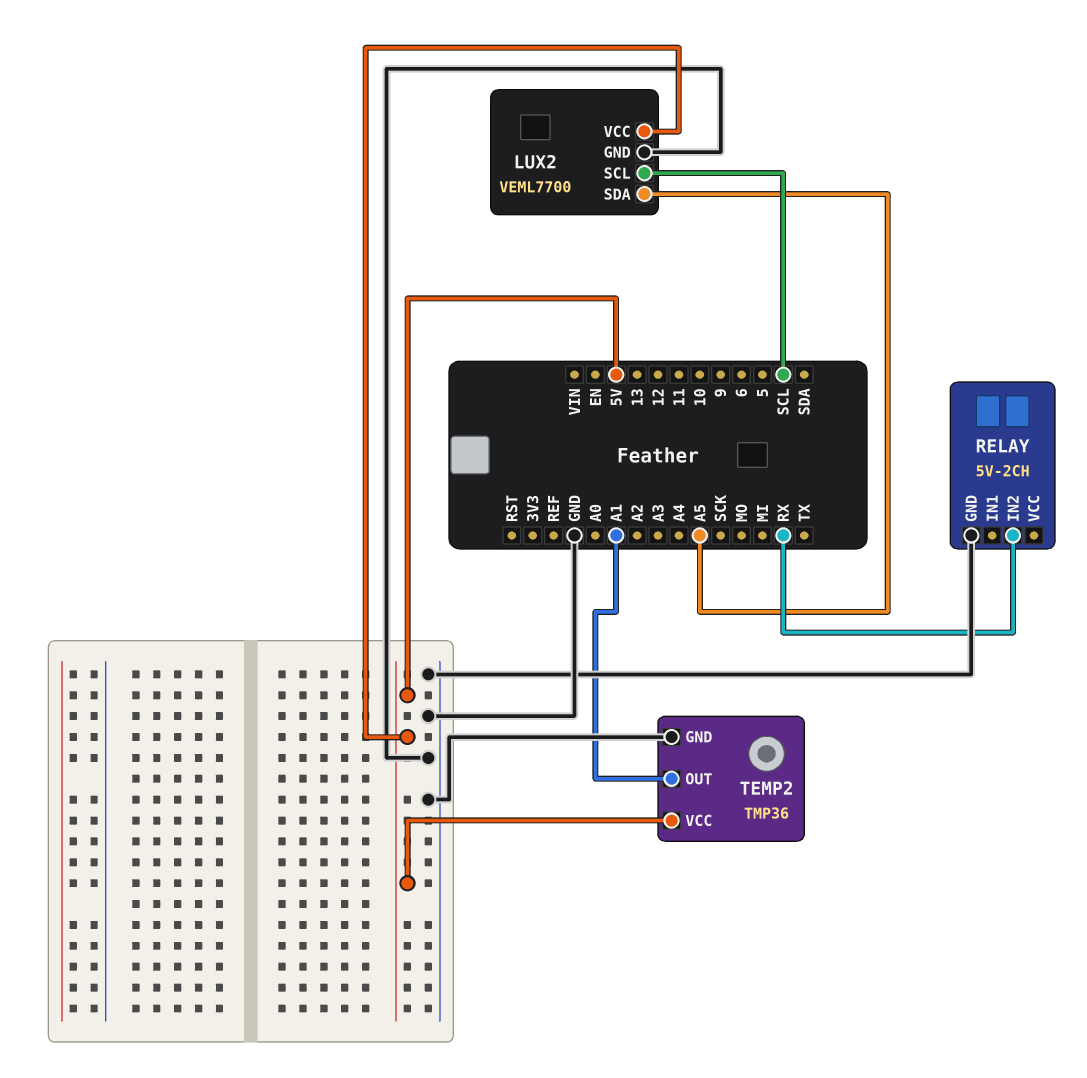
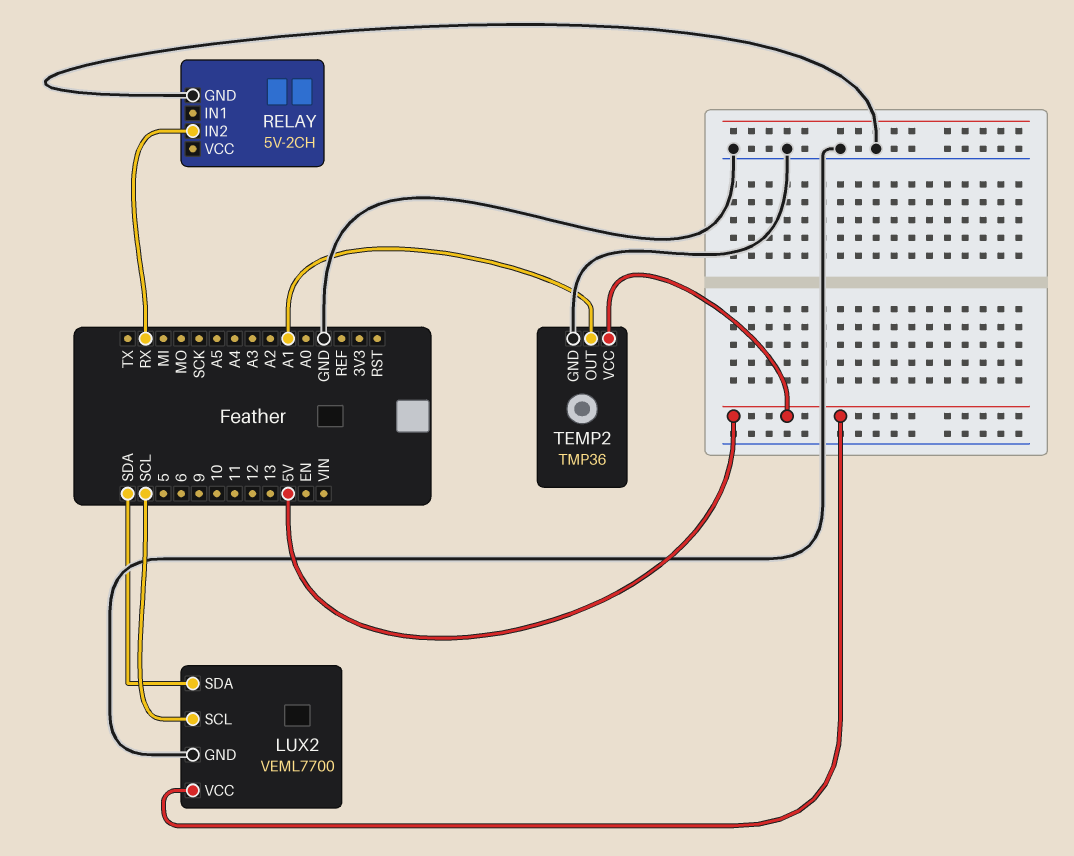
LUX2 pin SDA: A5 -> SDA

